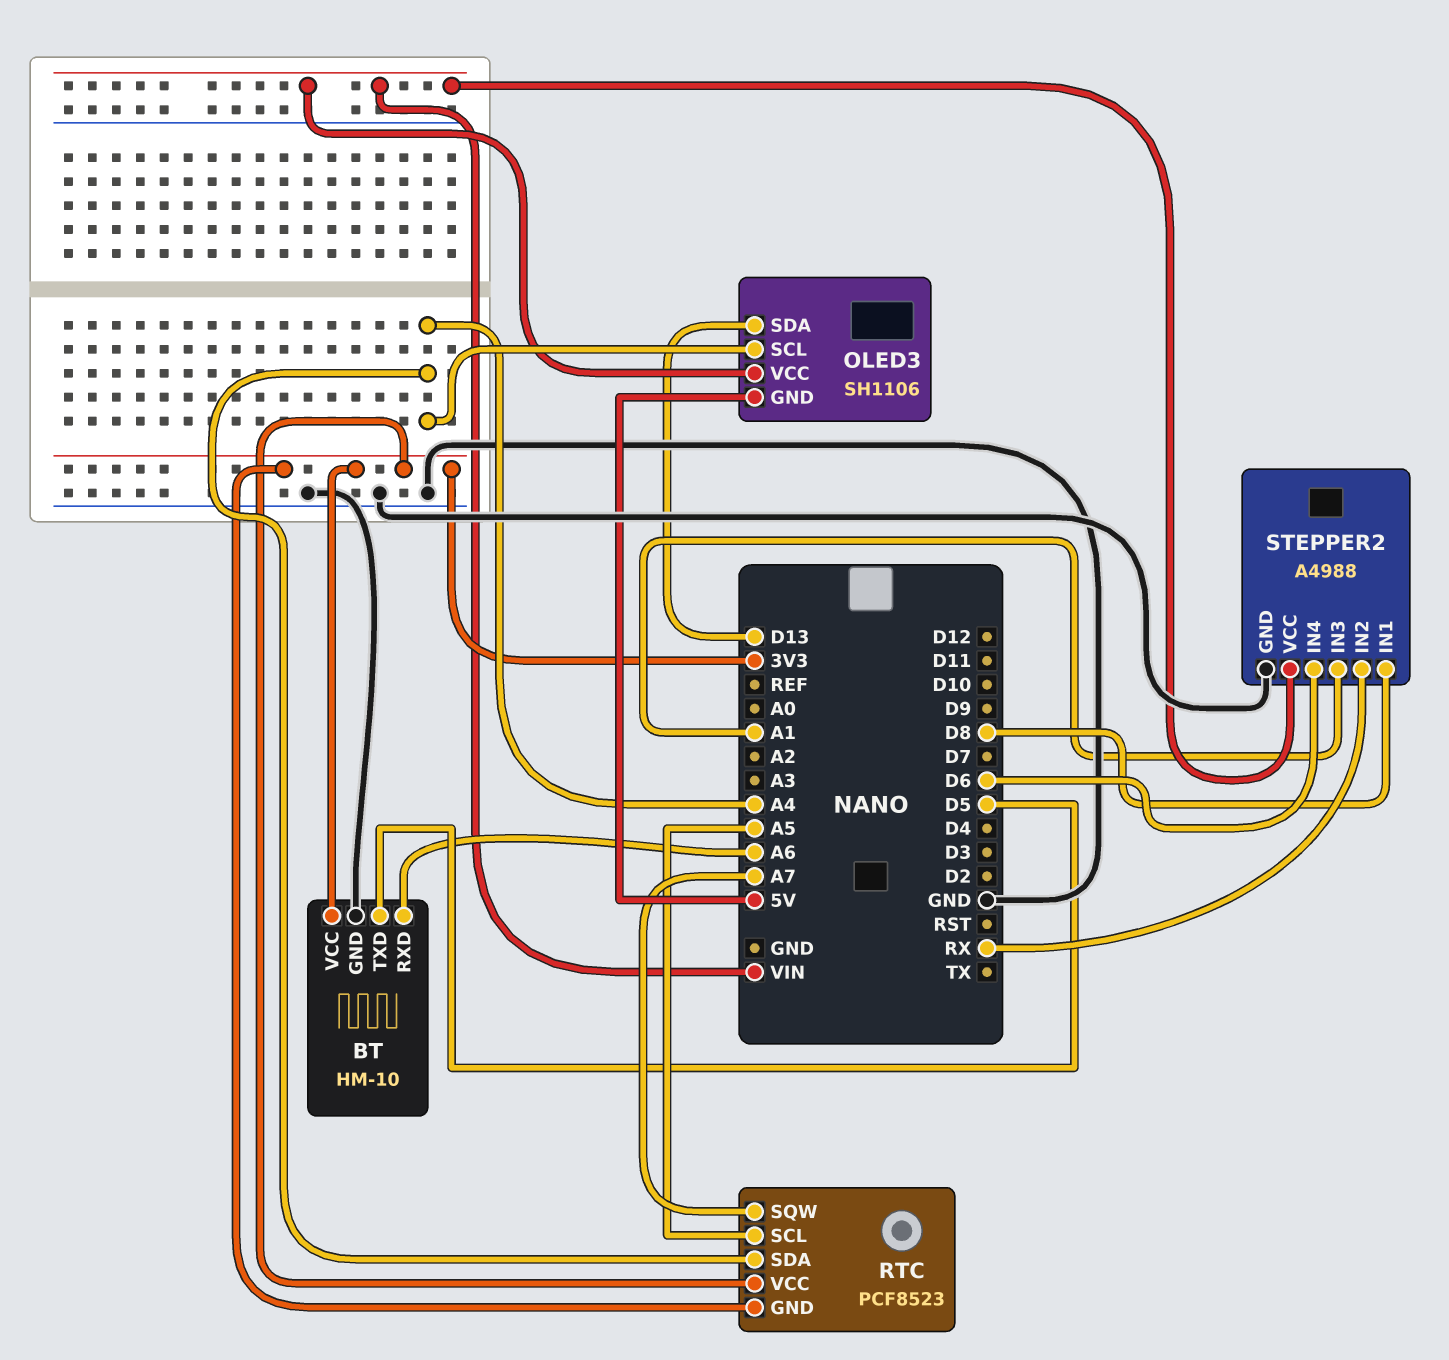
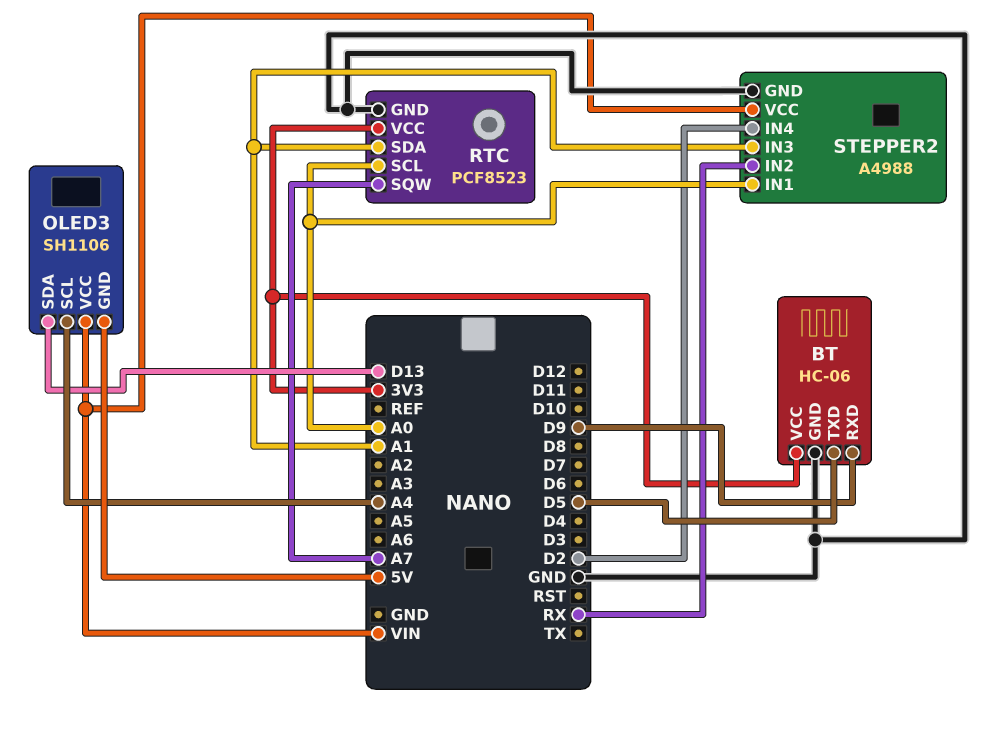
BT: HM-10 -> HC-06
BT pin RXD: A6 -> D9
RTC pin GND: 3V3 -> GND
RTC pin SCL: A5 -> A0
RTC pin SDA: A4 -> A1
STEPPER2 pin IN1: D8 -> A0
STEPPER2 pin IN4: D6 -> D2

